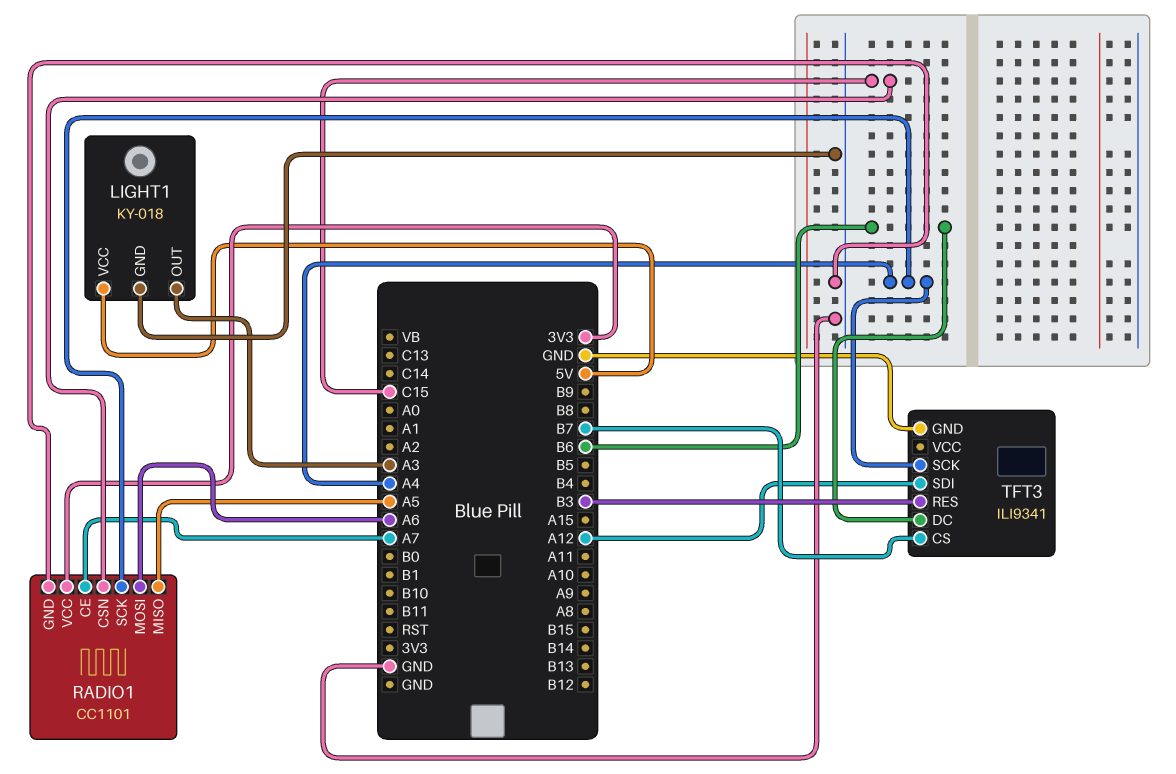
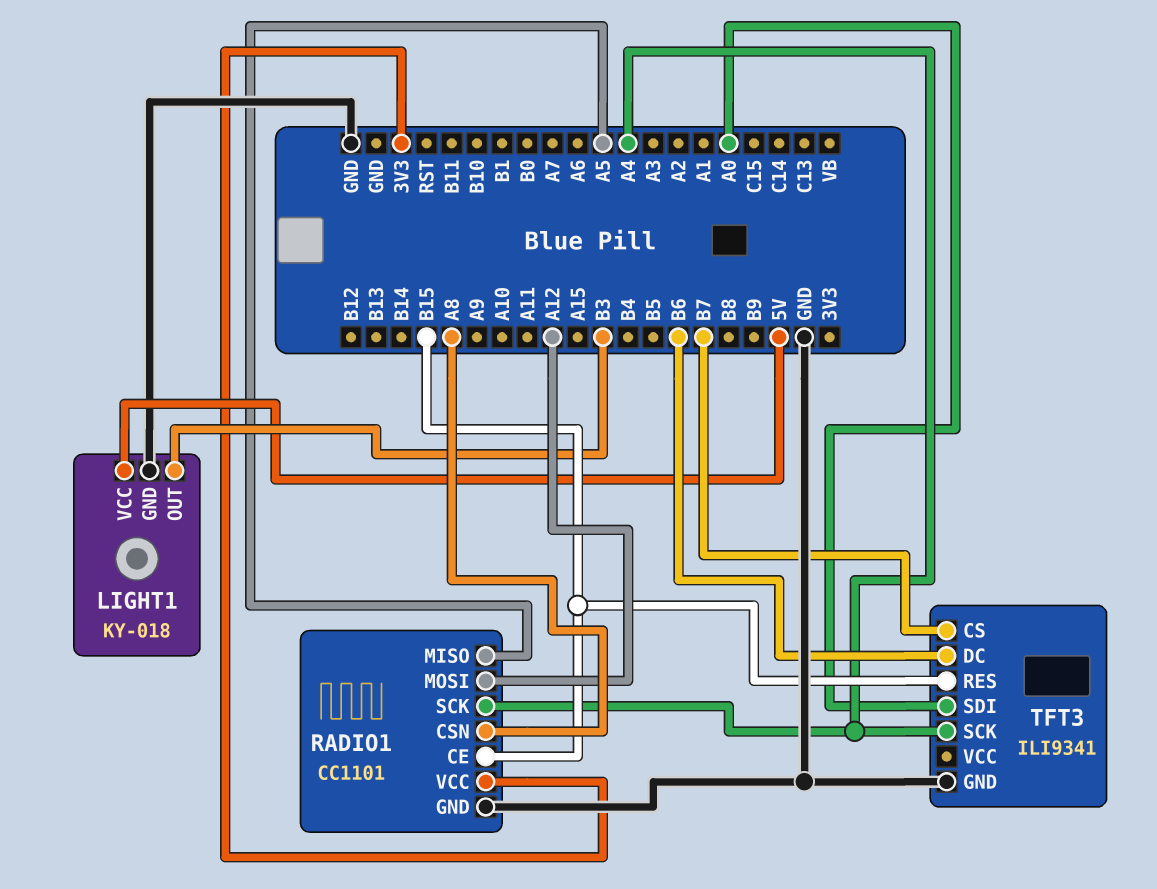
LIGHT1 pin OUT: A3 -> B3
RADIO1 pin CE: A7 -> B15
RADIO1 pin CSN: C15 -> A8
RADIO1 pin MOSI: A6 -> A12
TFT3 pin RES: B3 -> B15
TFT3 pin SDI: A12 -> A0

